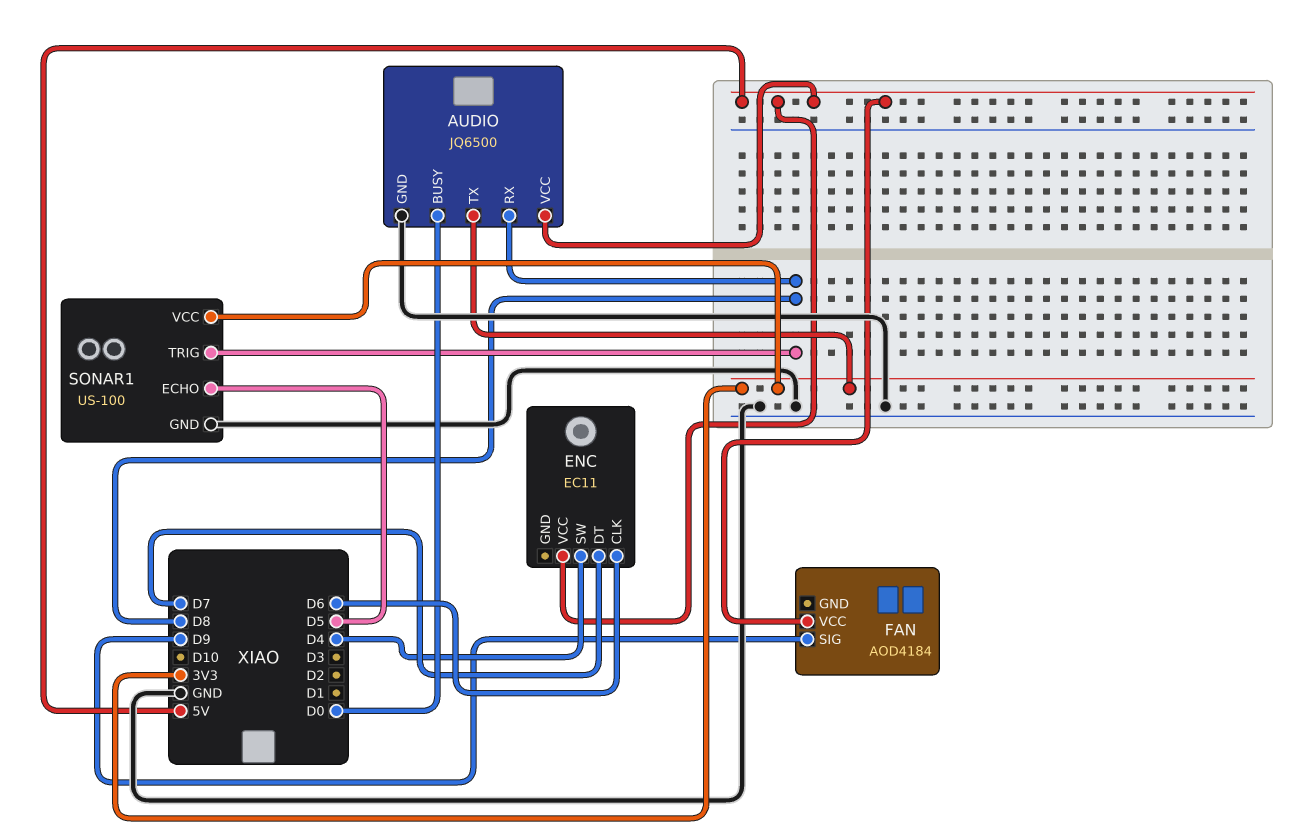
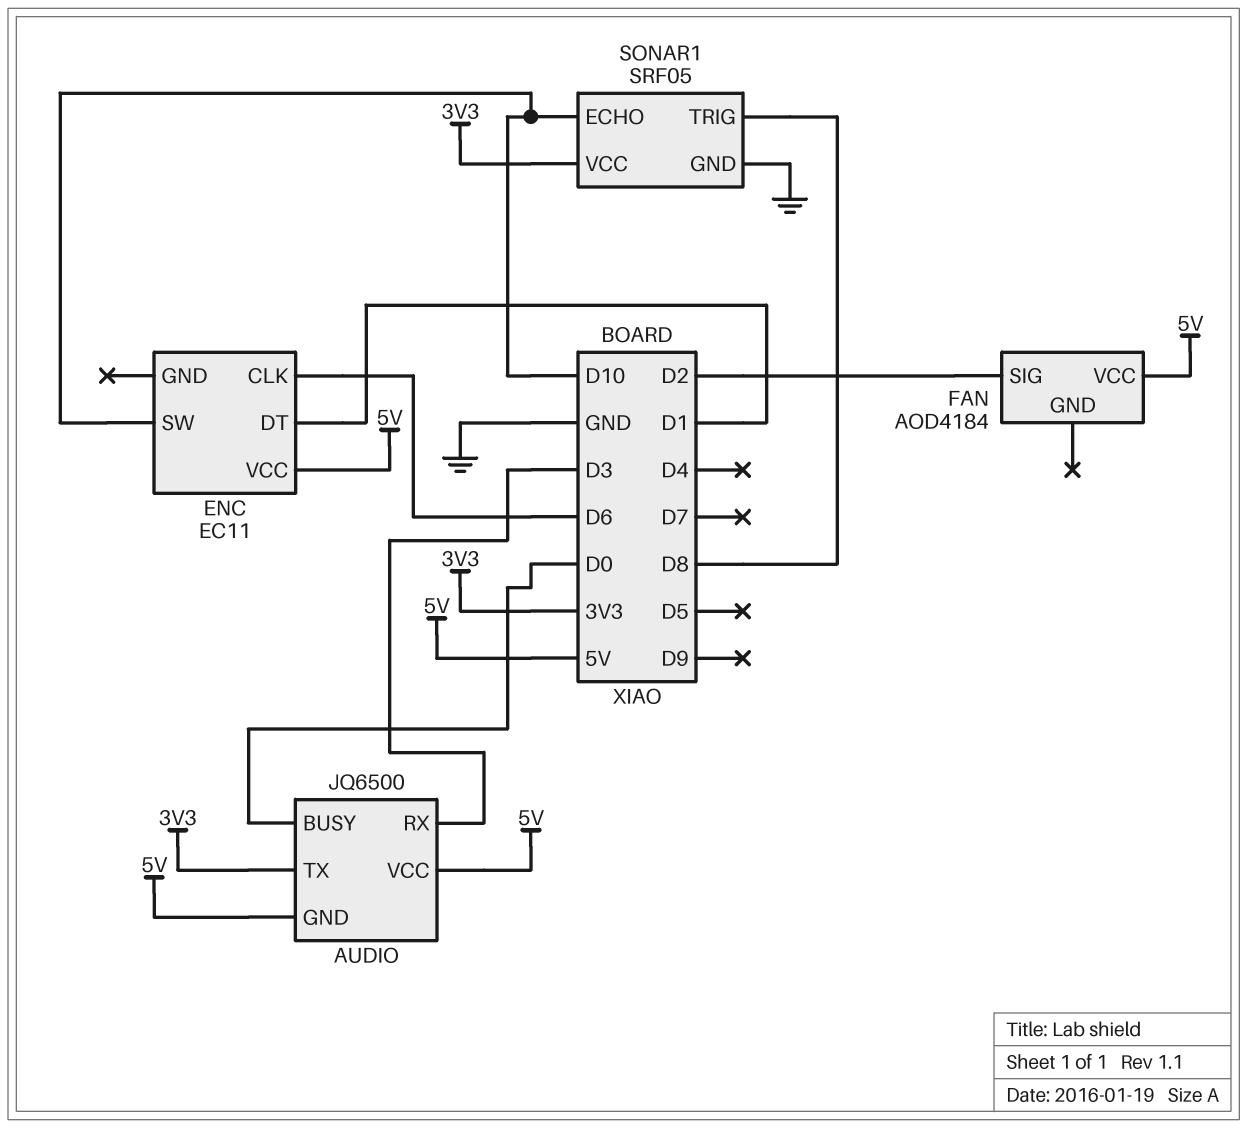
AUDIO pin GND: GND -> 5V
AUDIO pin RX: D8 -> D3
ENC pin DT: D7 -> D1
ENC pin SW: D4 -> D10
FAN pin SIG: D9 -> D2
SONAR1: US-100 -> SRF05
SONAR1 pin ECHO: D5 -> D10

